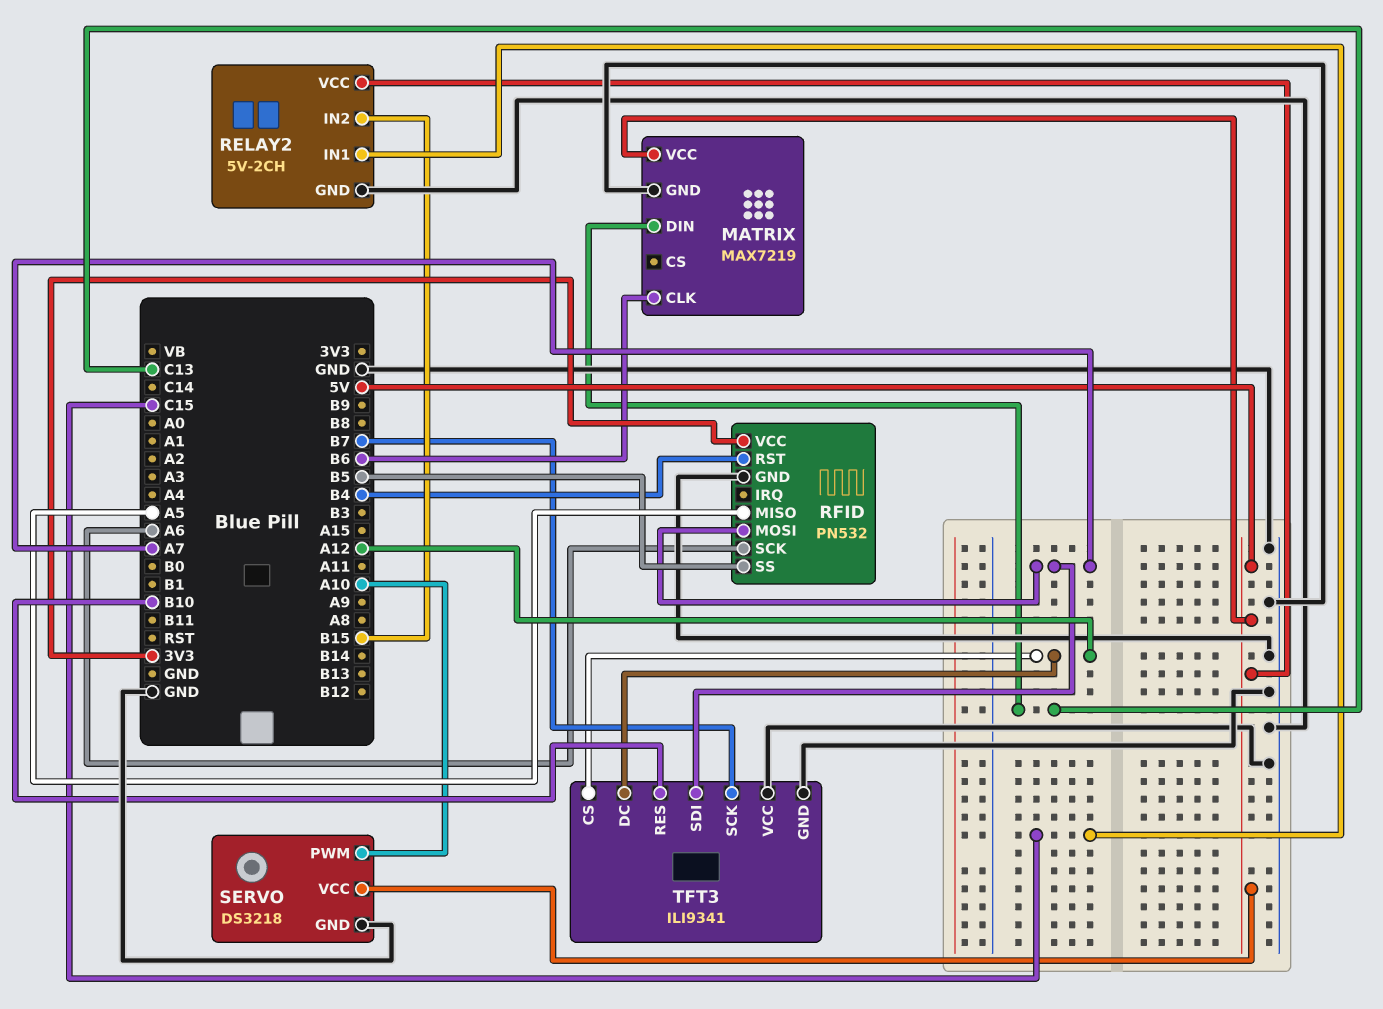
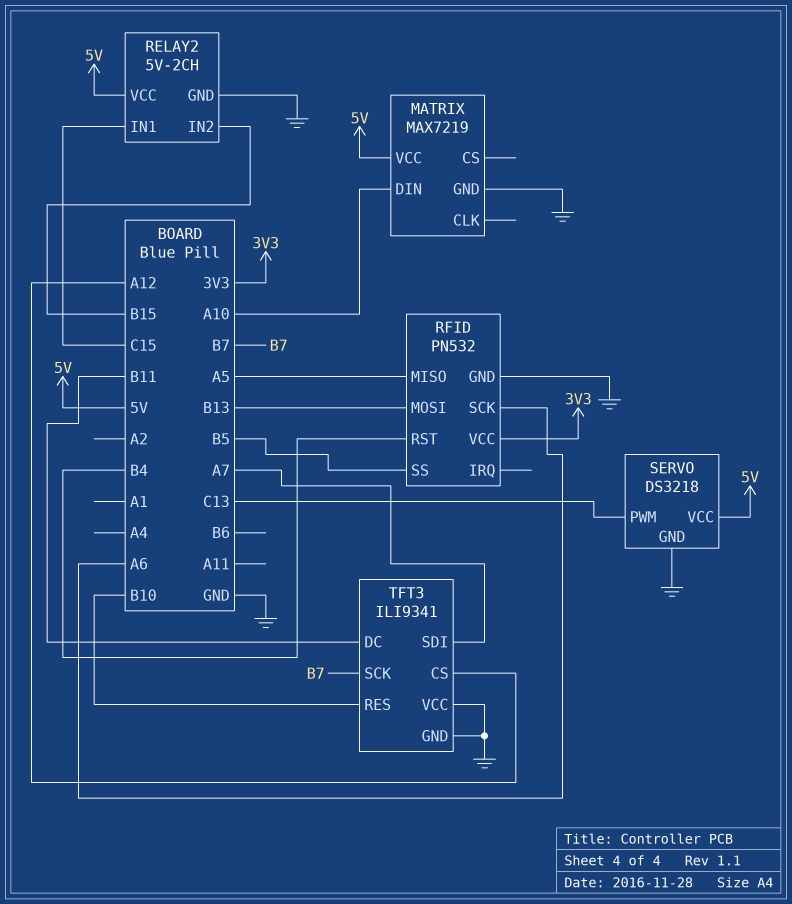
MATRIX pin CLK: B6 -> none
MATRIX pin DIN: C13 -> A10
RFID pin MOSI: A7 -> B13
SERVO pin PWM: A10 -> C13
TFT3 pin DC: A12 -> B11

